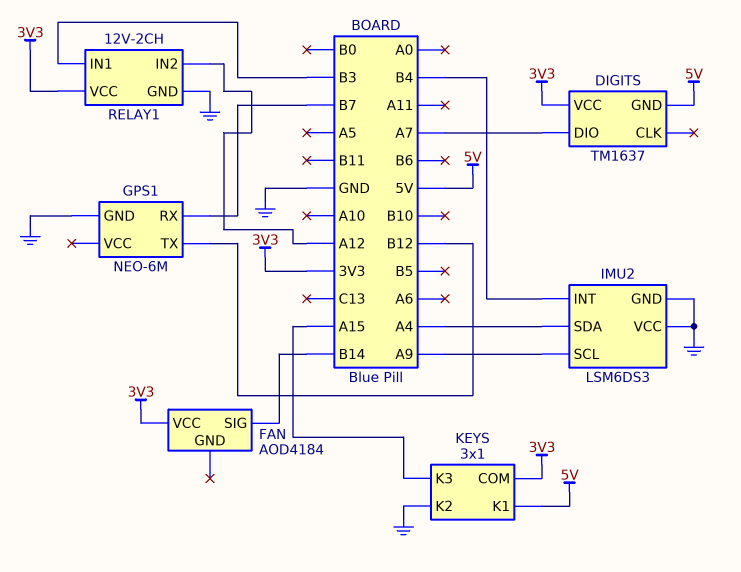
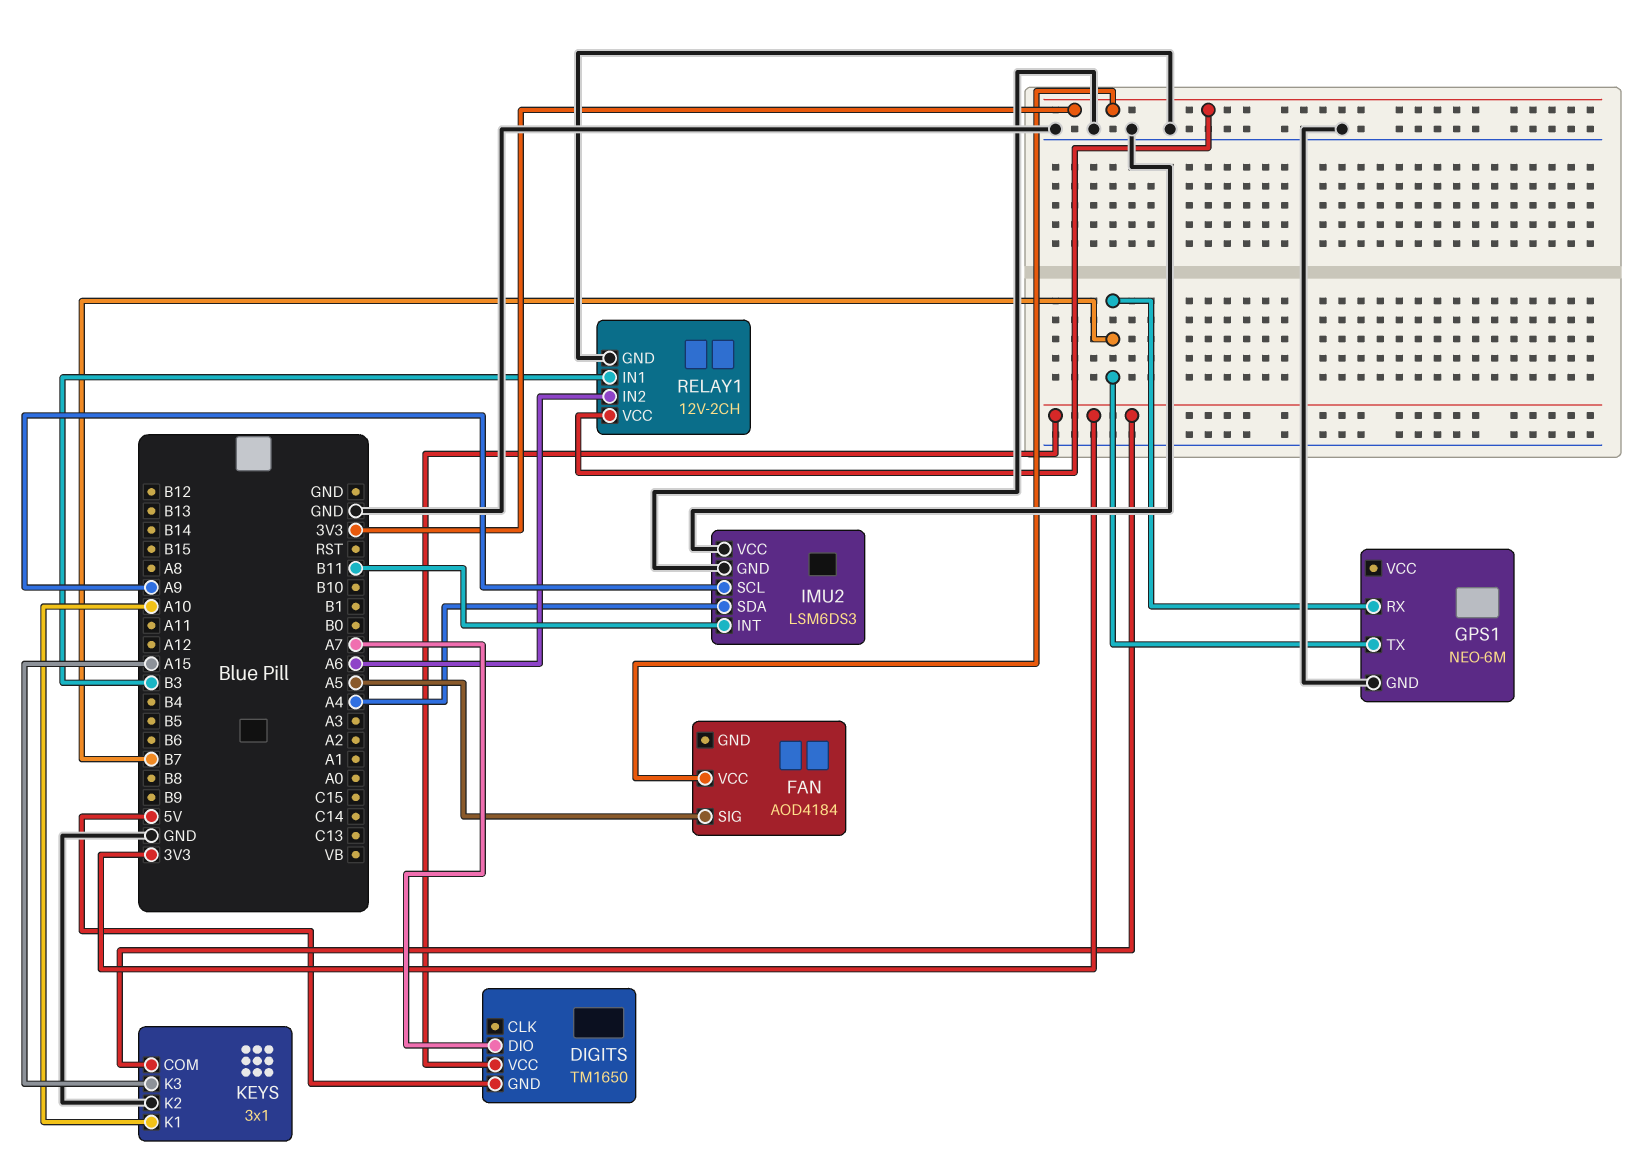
DIGITS: TM1637 -> TM1650
FAN pin SIG: B14 -> A5
GPS1 pin TX: B12 -> B7
IMU2 pin INT: B4 -> B11
KEYS pin K1: 5V -> A10
RELAY1 pin IN2: A12 -> A6

